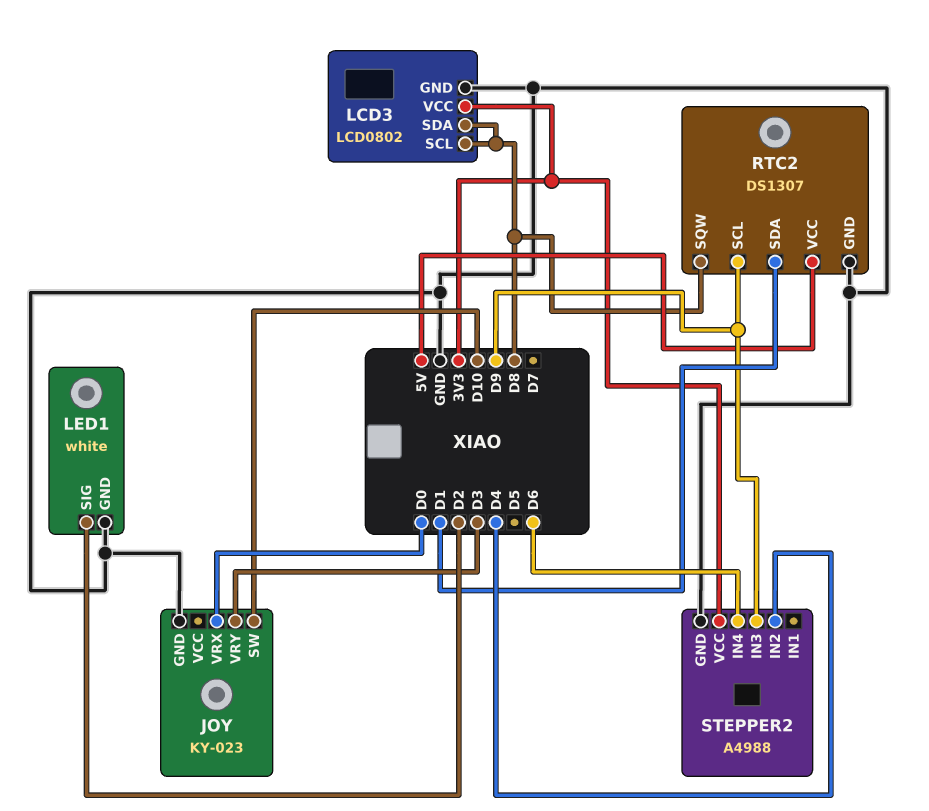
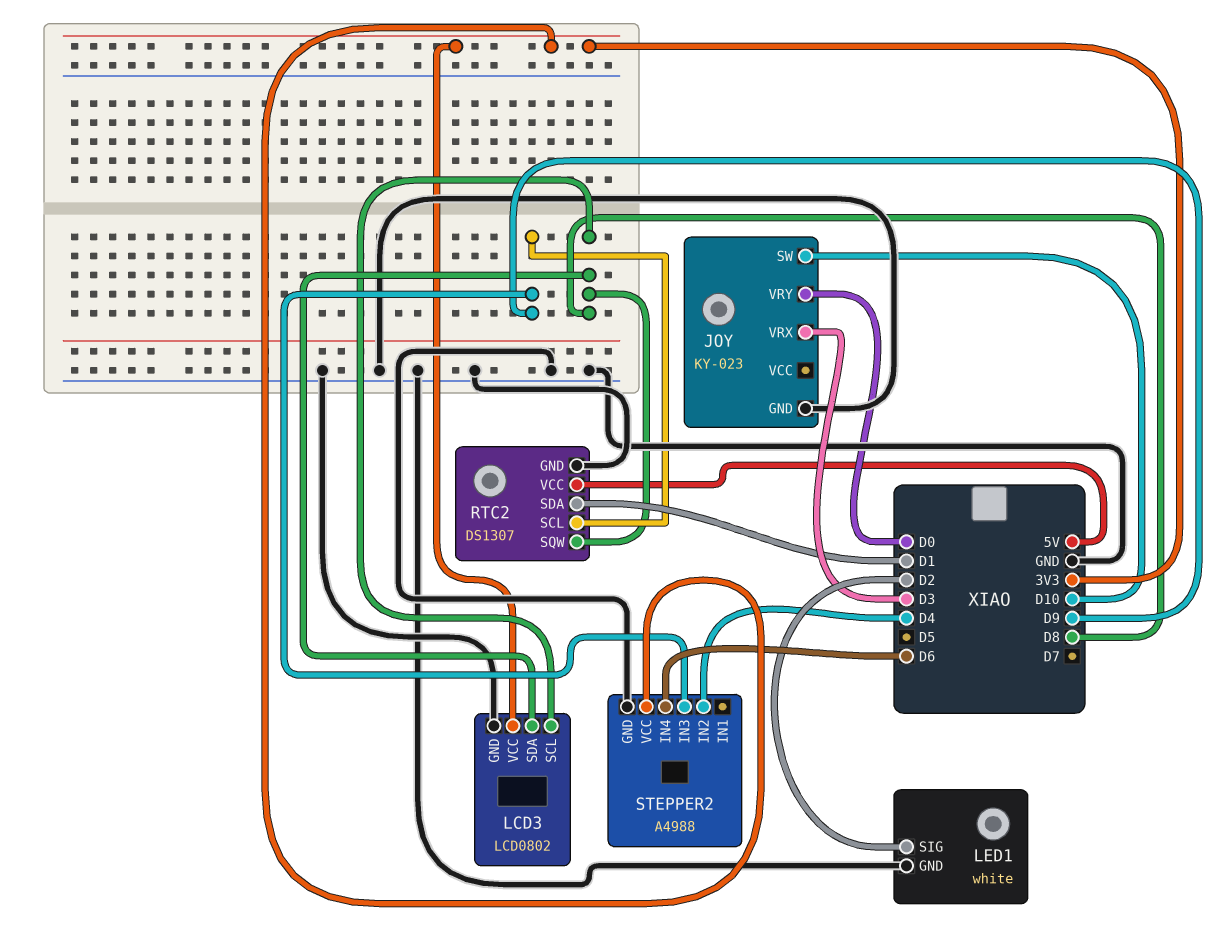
JOY pin VRX: D0 -> D3
JOY pin VRY: D3 -> D0

